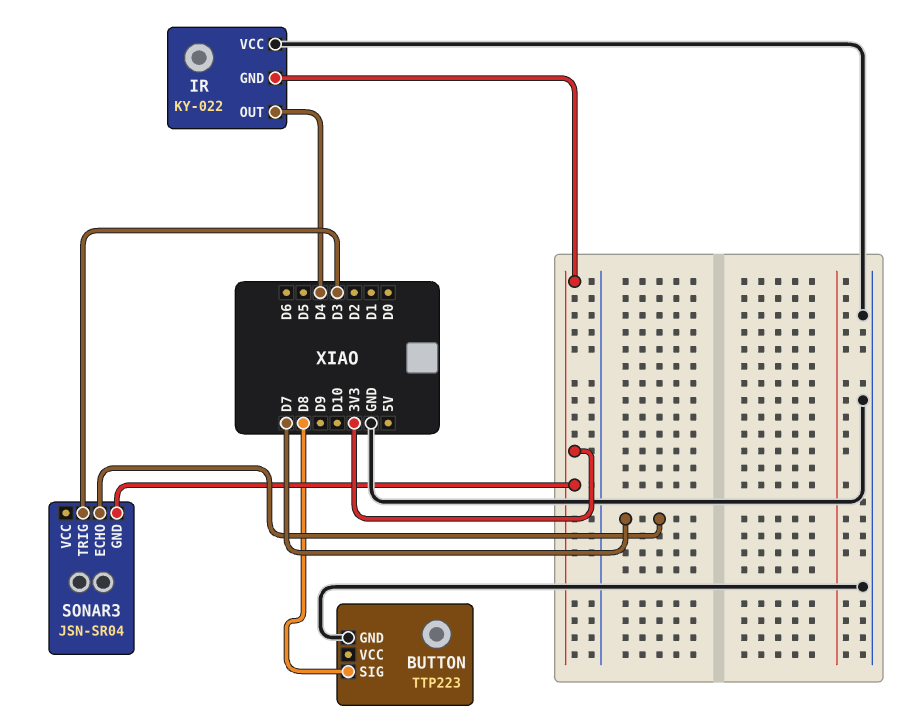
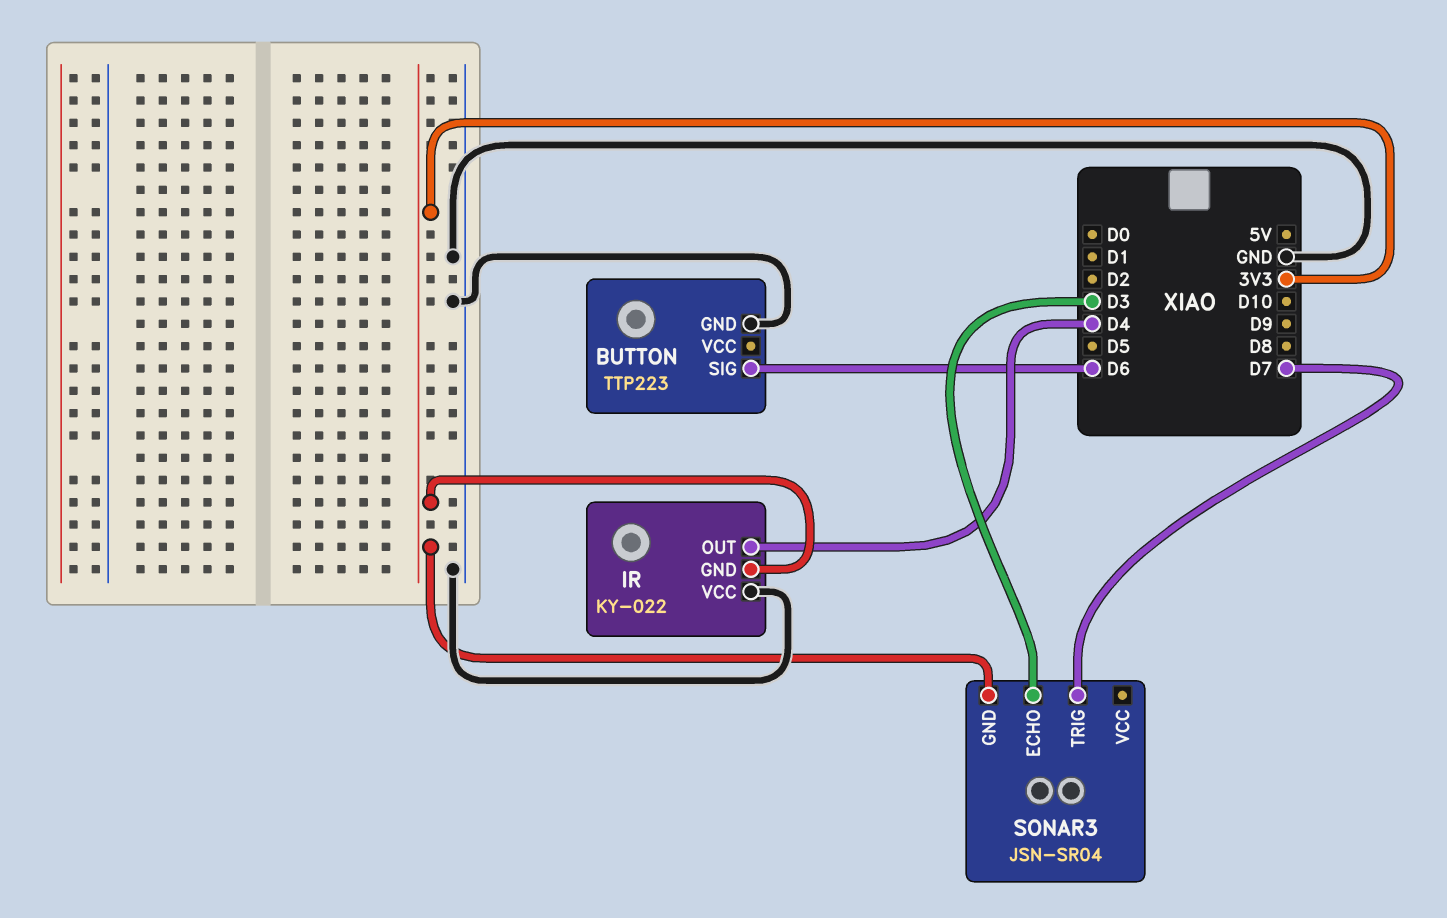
BUTTON pin SIG: D8 -> D6
SONAR3 pin ECHO: D7 -> D3
SONAR3 pin TRIG: D3 -> D7

